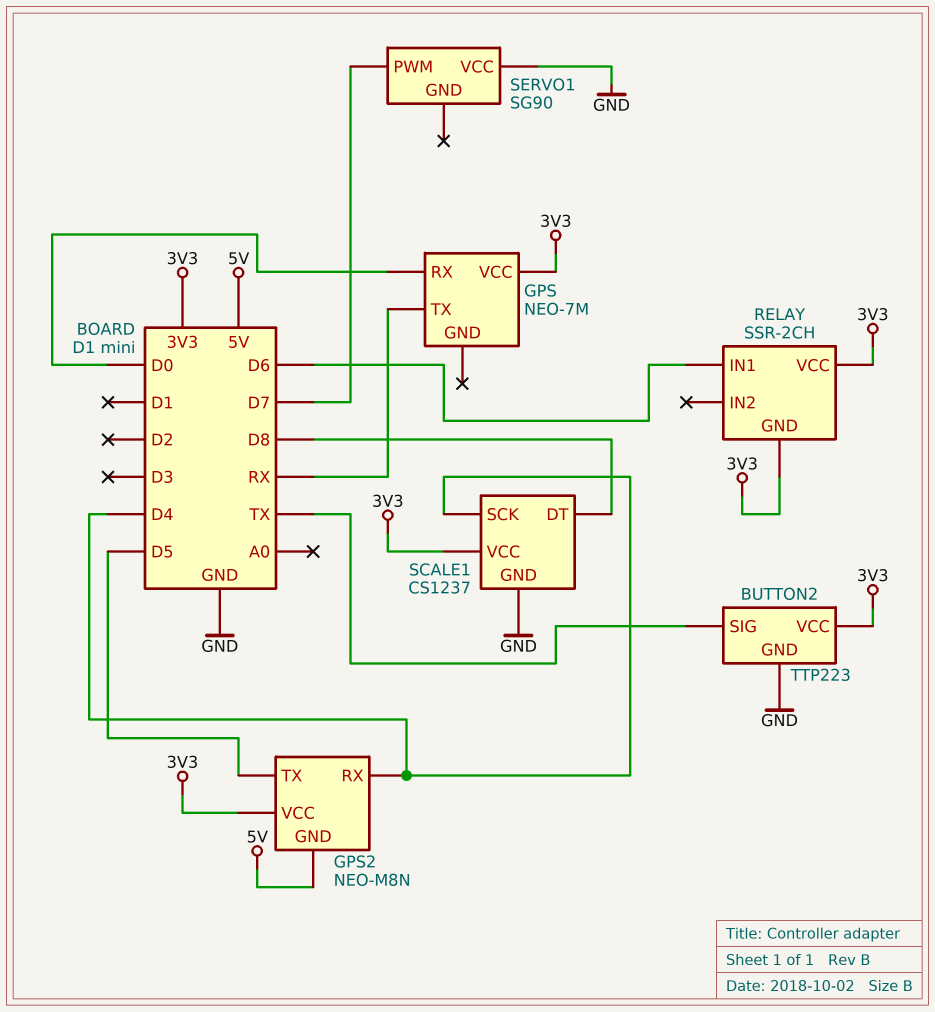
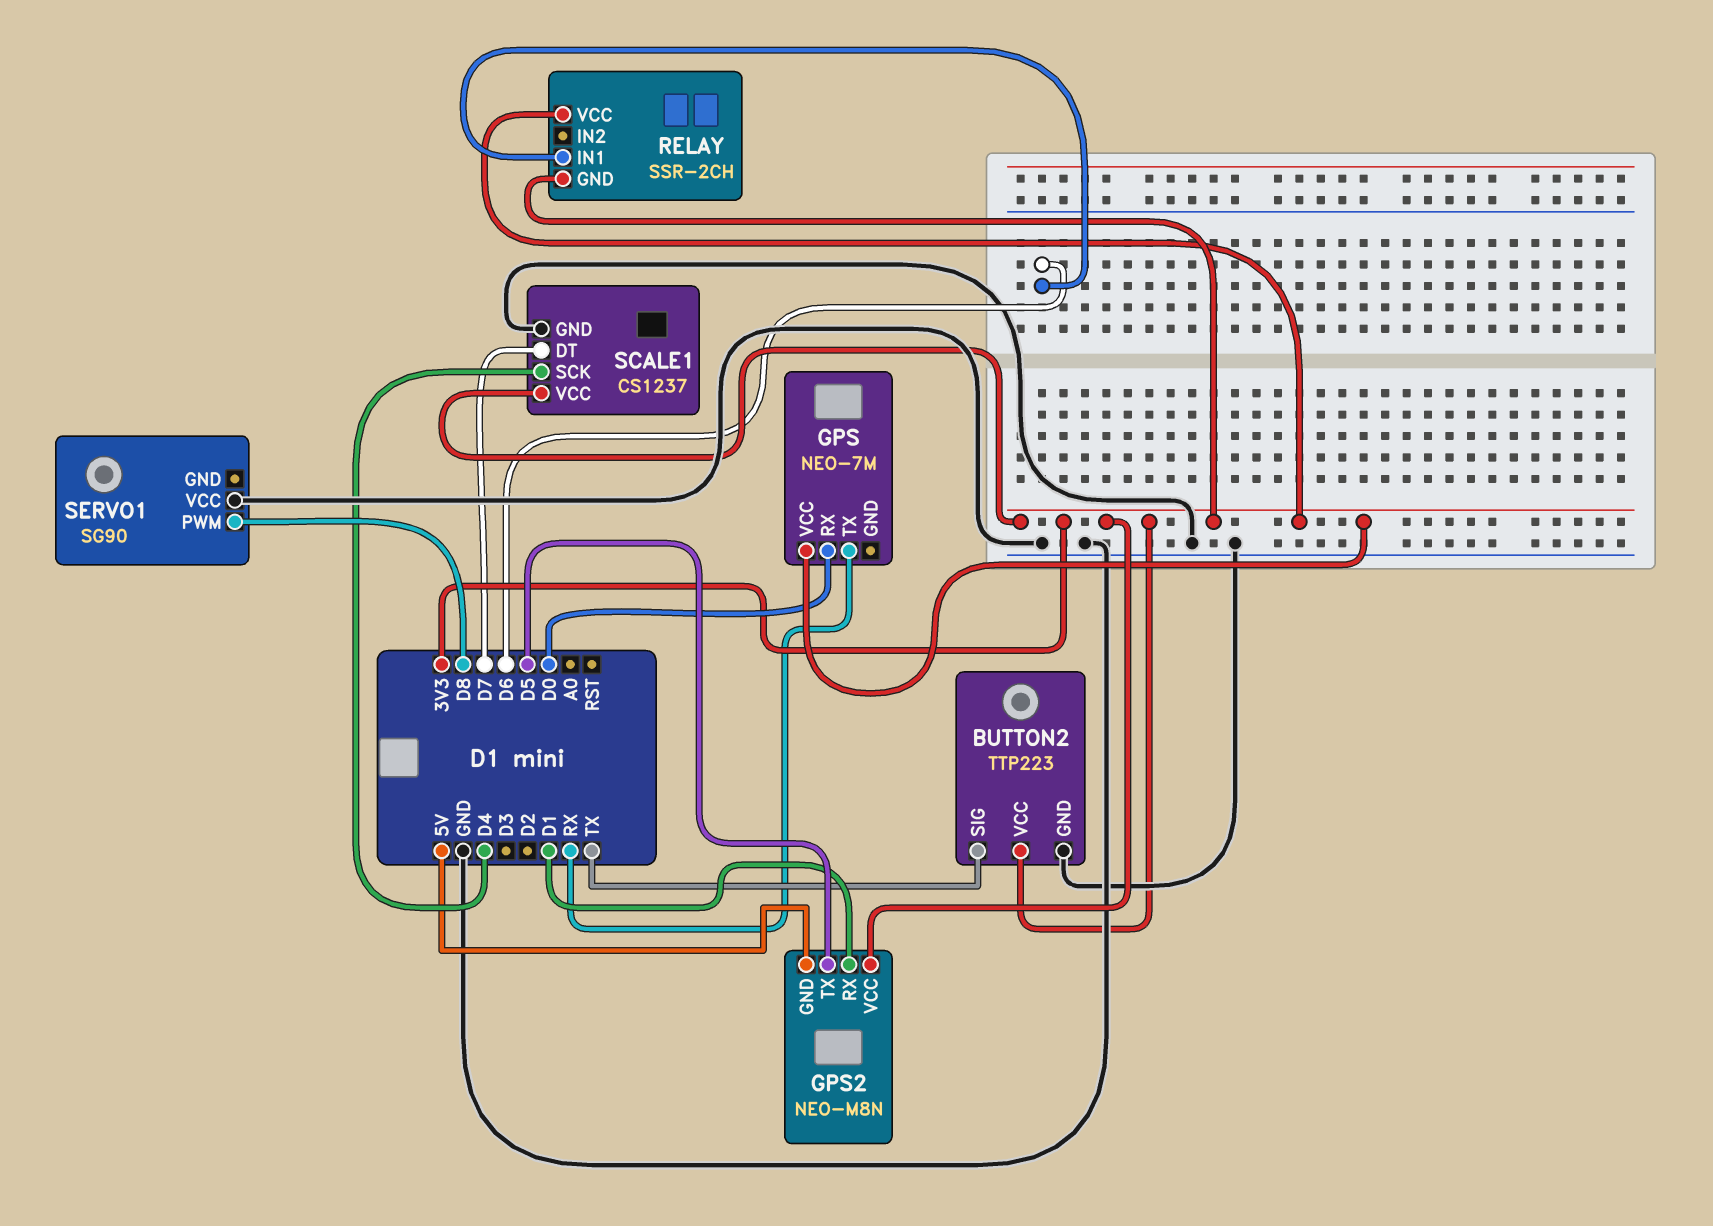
GPS2 pin RX: D4 -> D1
SCALE1 pin DT: D8 -> D7
SERVO1 pin PWM: D7 -> D8

